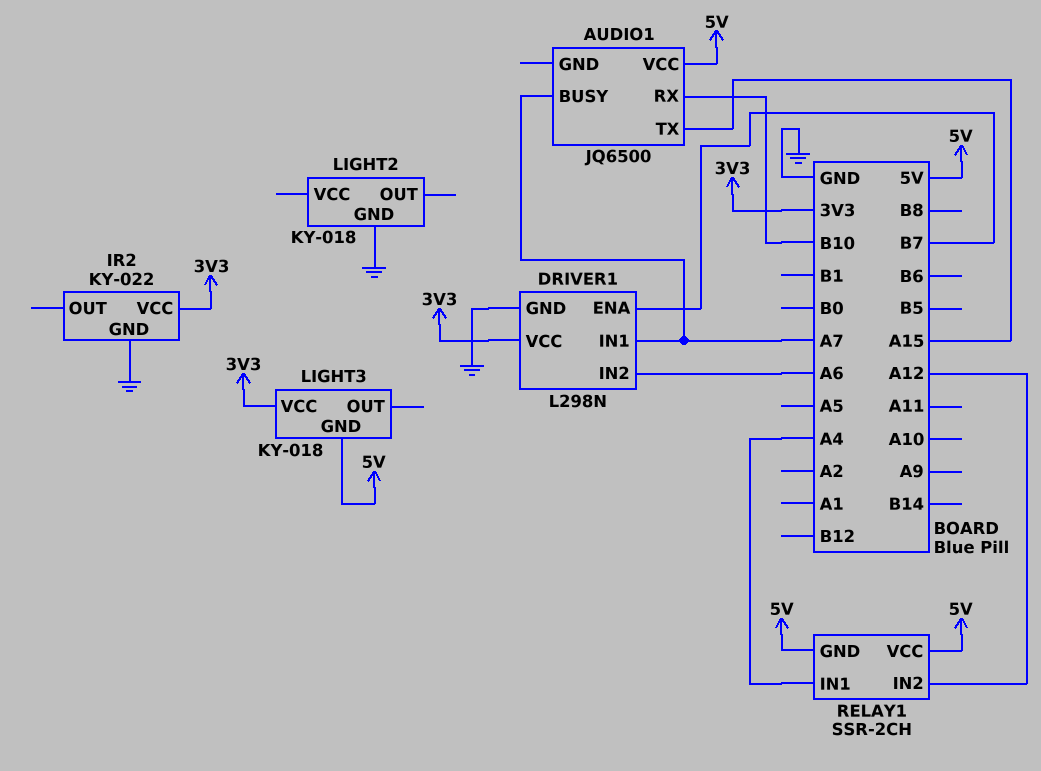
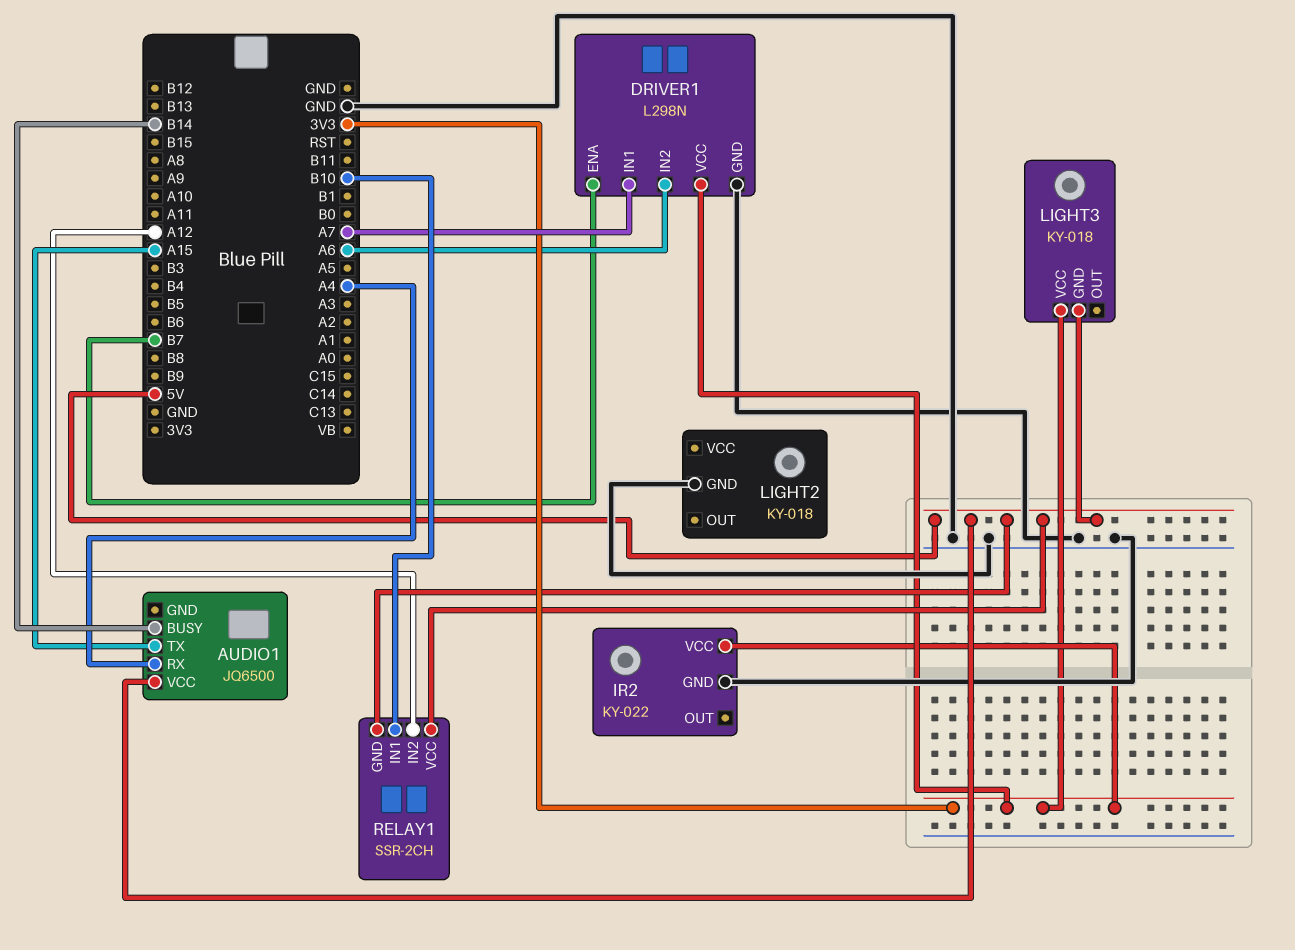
AUDIO1 pin BUSY: A7 -> B14
AUDIO1 pin RX: B10 -> A4
RELAY1 pin IN1: A4 -> B10

